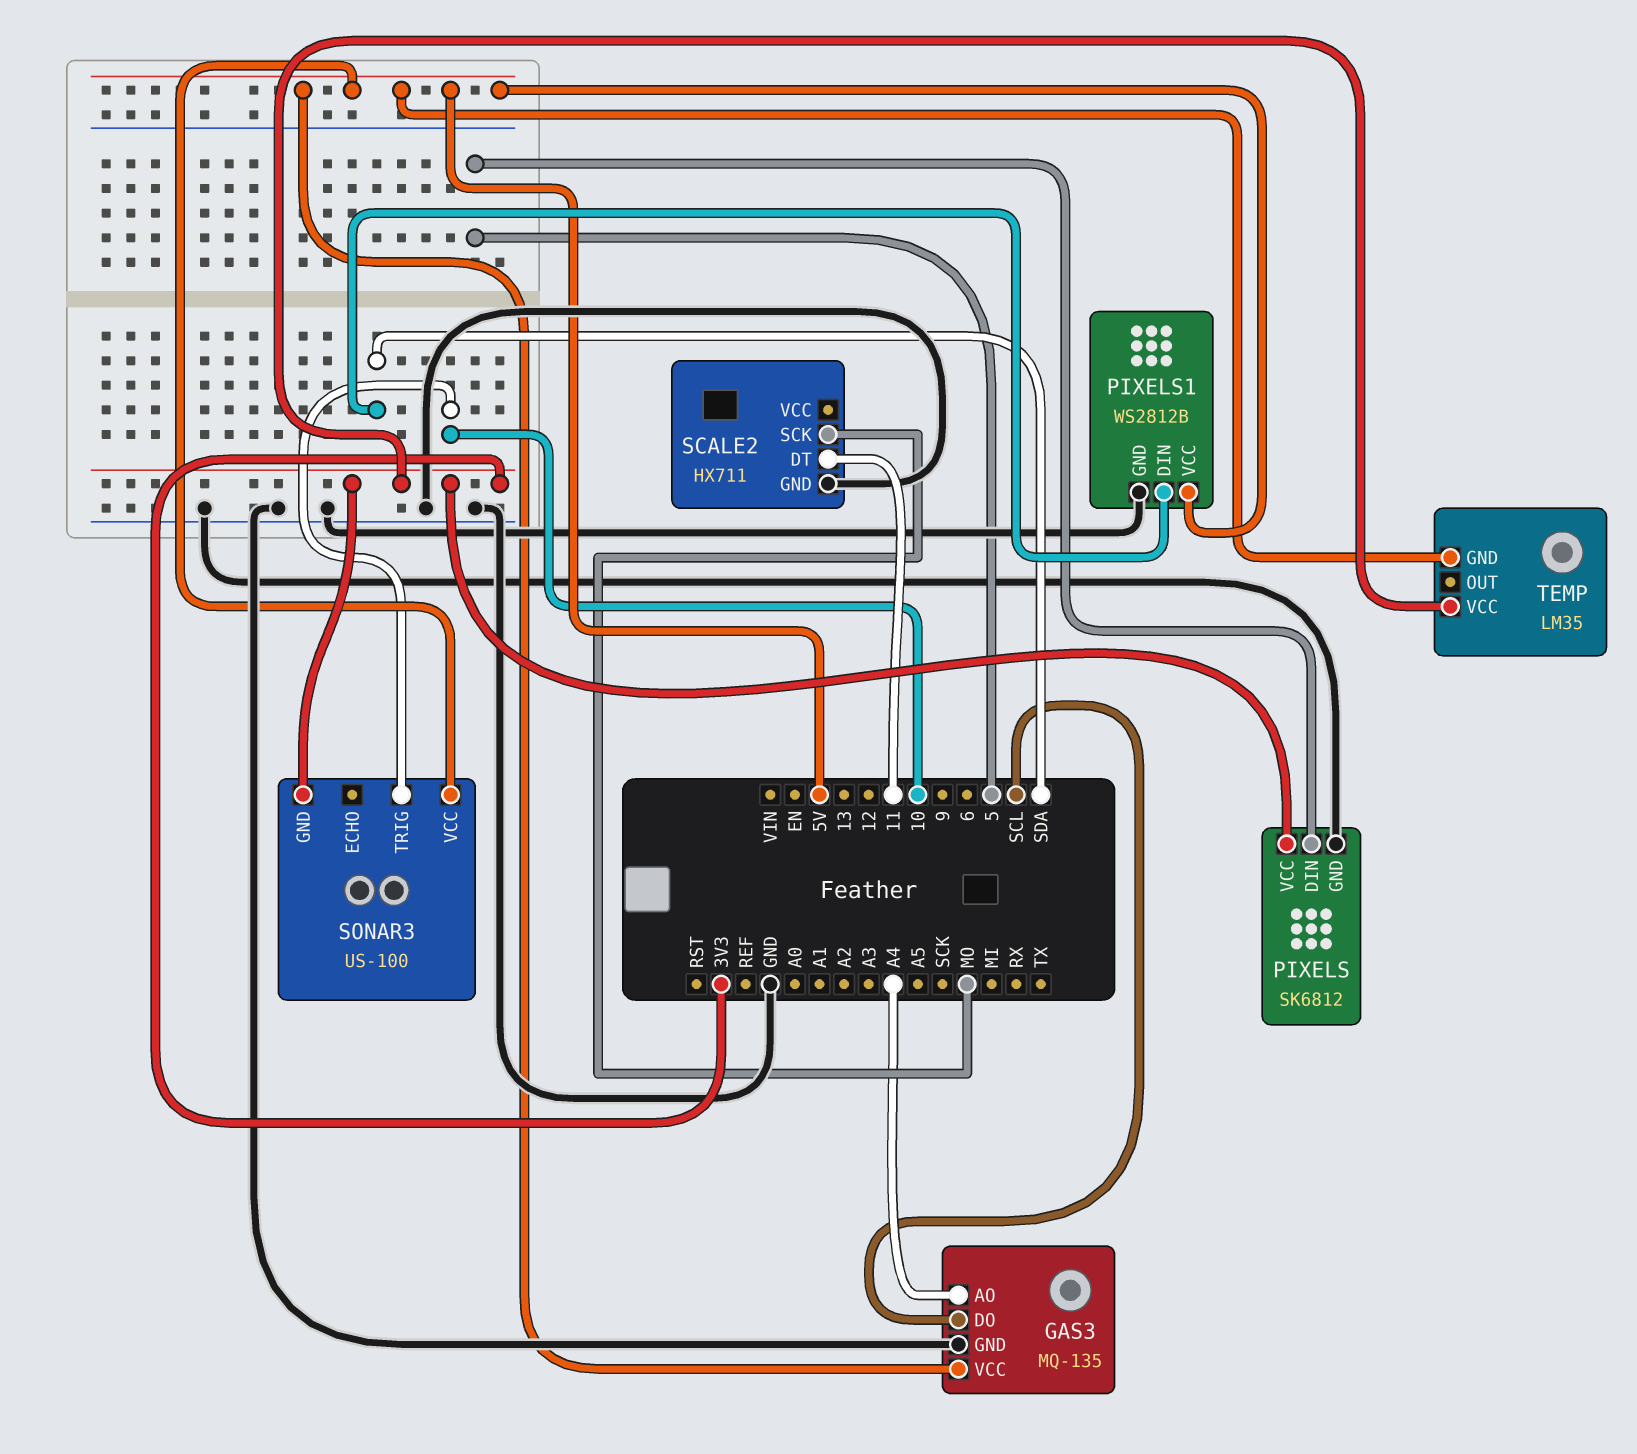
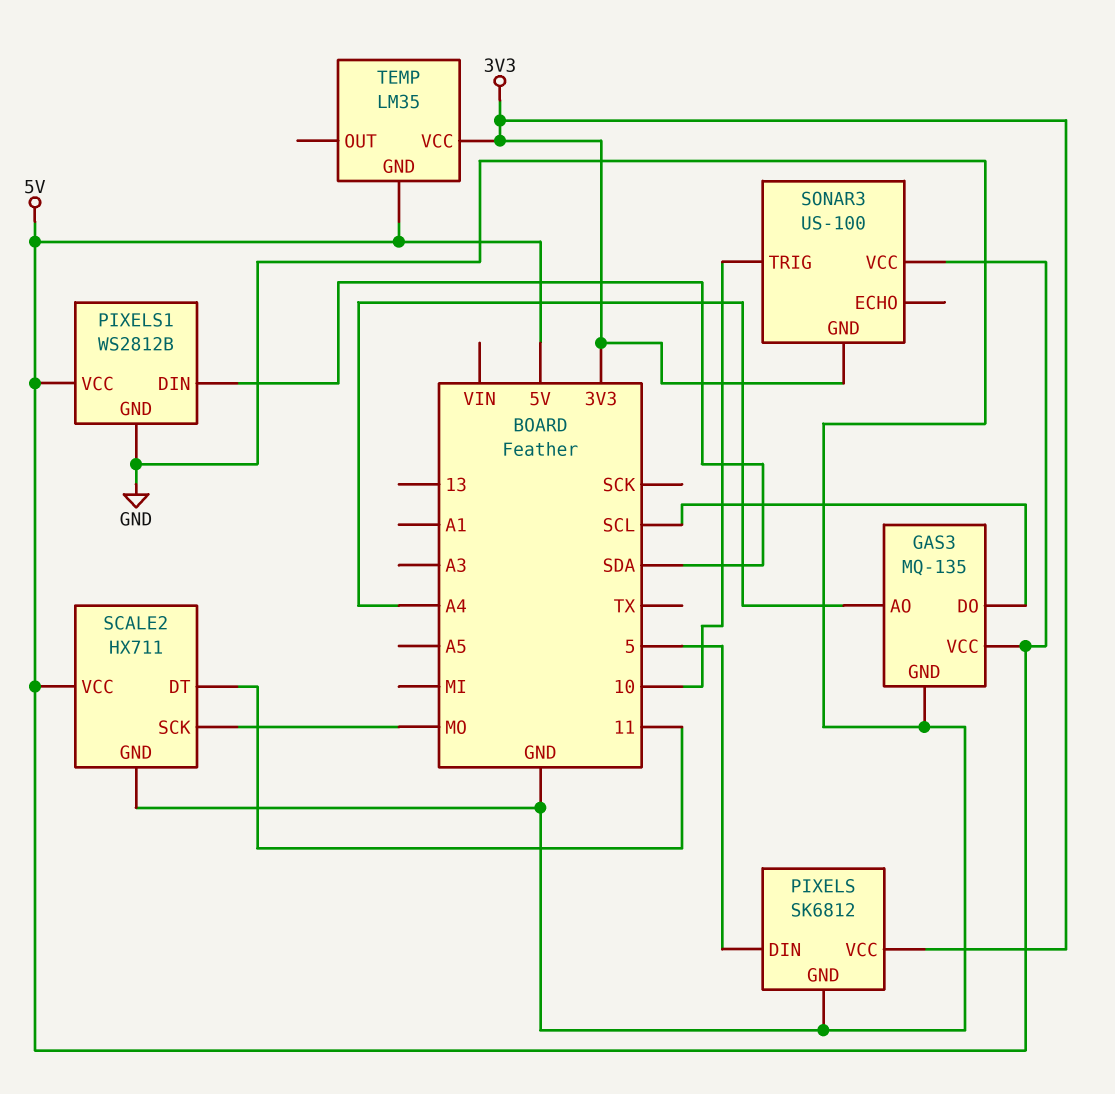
SCALE2 pin VCC: none -> 5V

